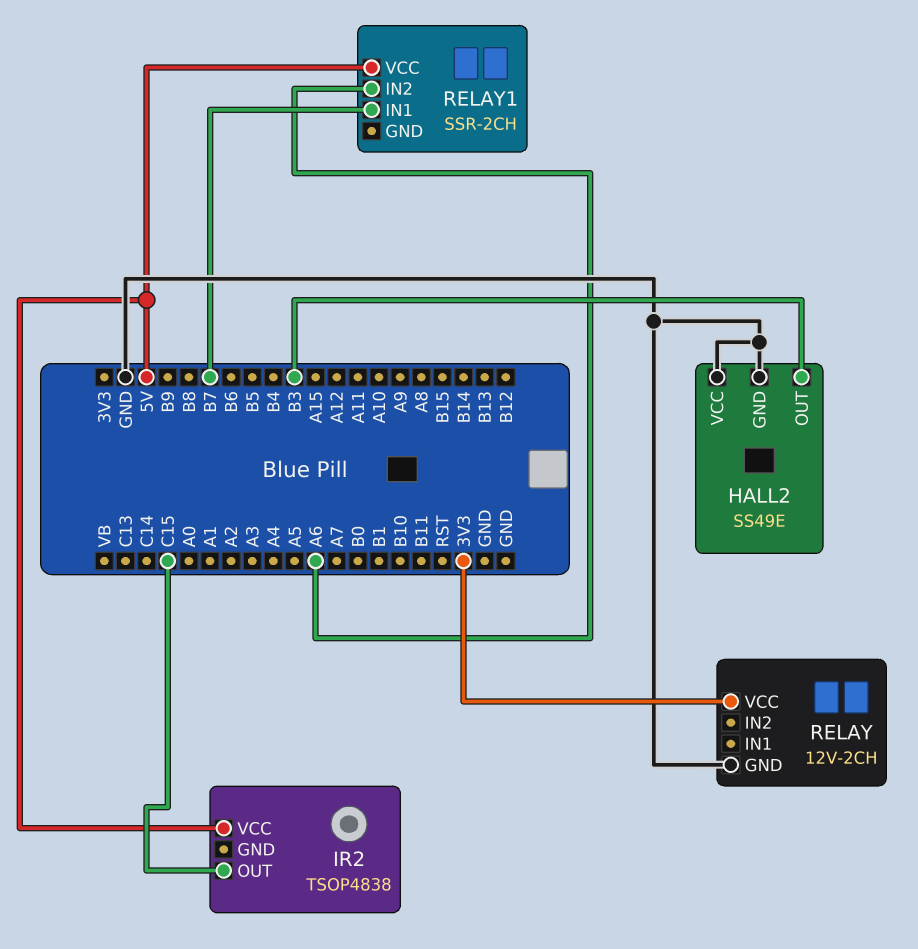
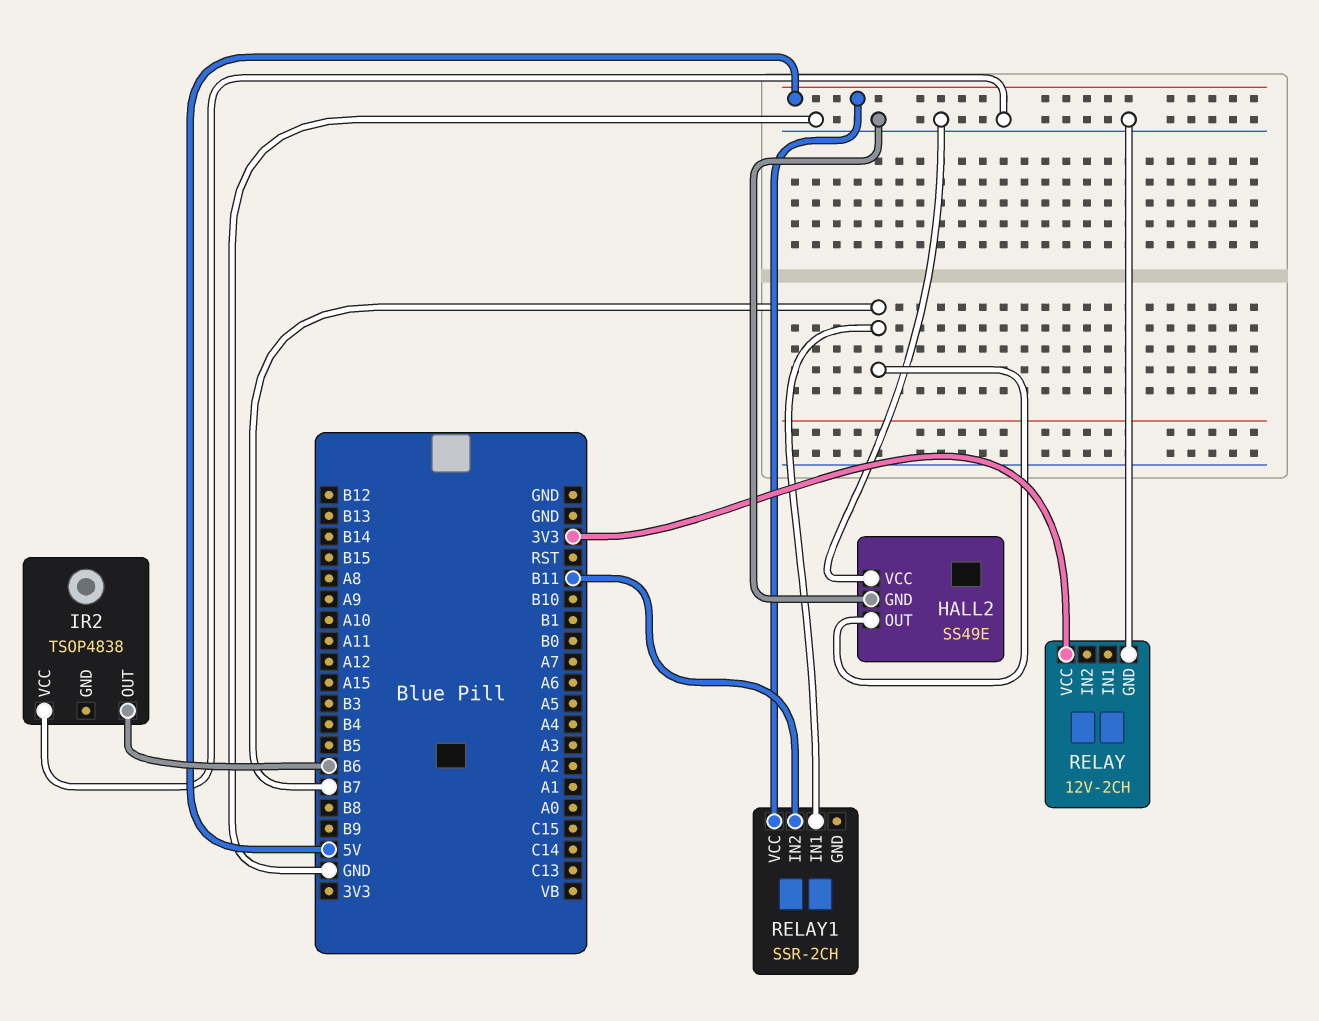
HALL2 pin OUT: B3 -> B7
IR2 pin OUT: C15 -> B6
IR2 pin VCC: 5V -> GND
RELAY1 pin IN2: A6 -> B11

